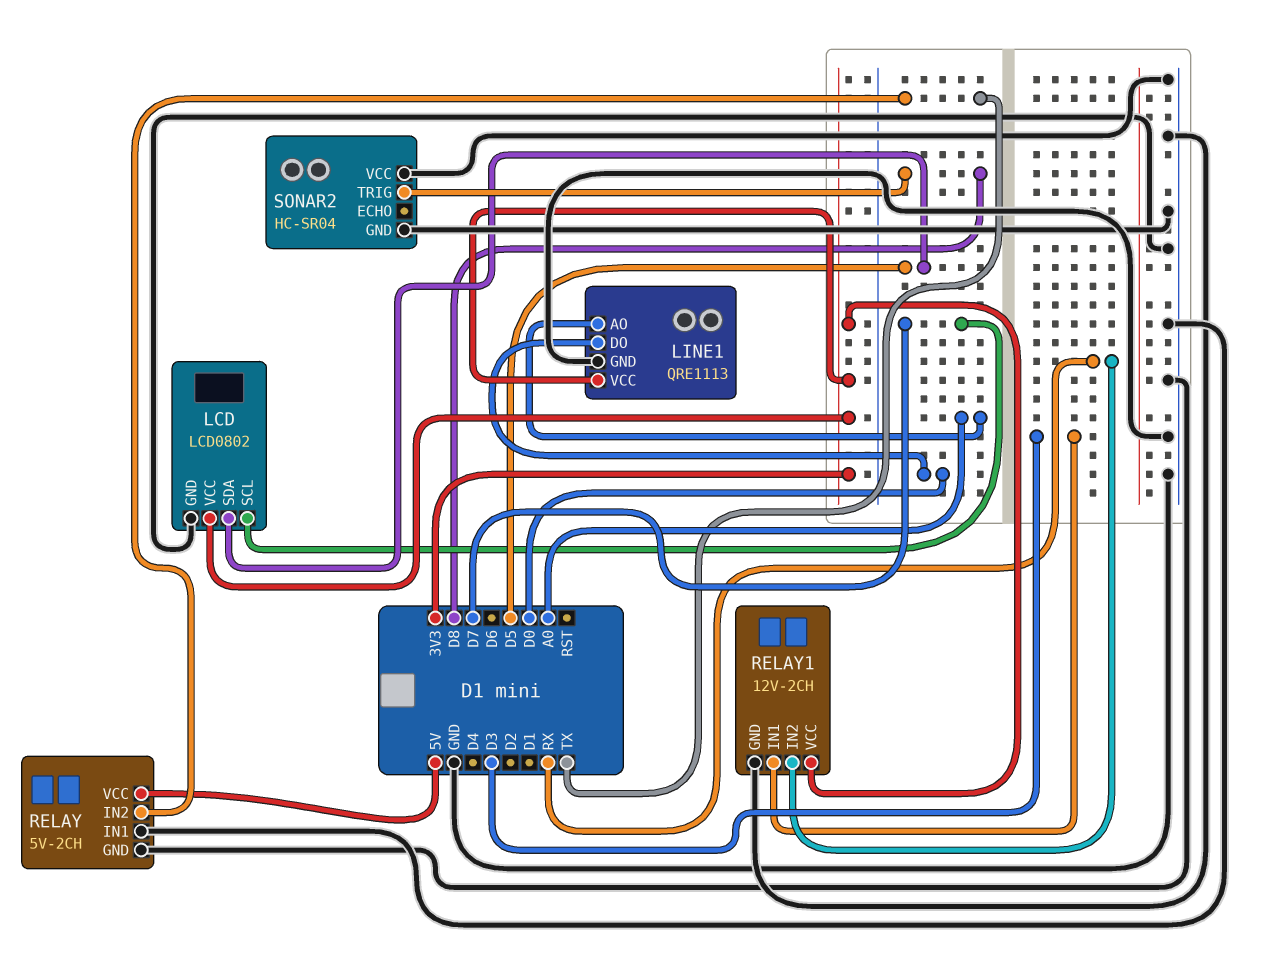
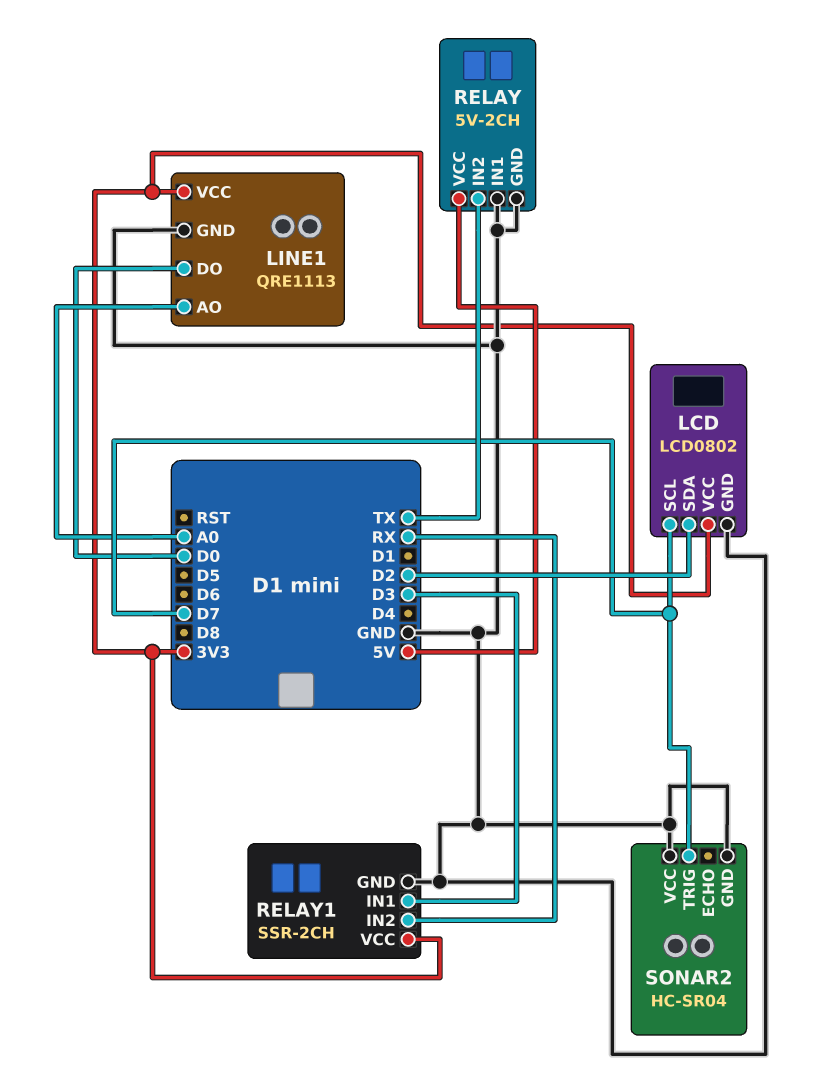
LCD pin SDA: D5 -> D2
RELAY1: 12V-2CH -> SSR-2CH
SONAR2 pin TRIG: D8 -> D7

